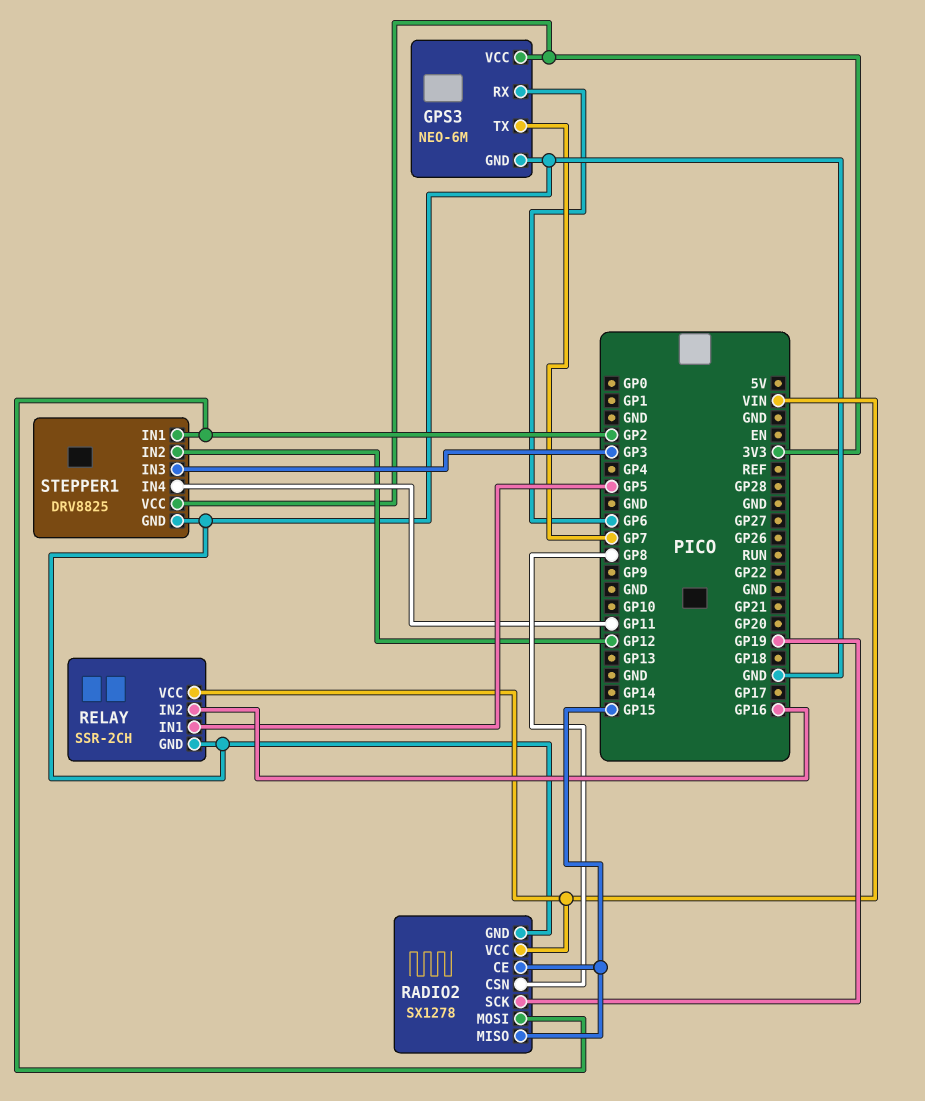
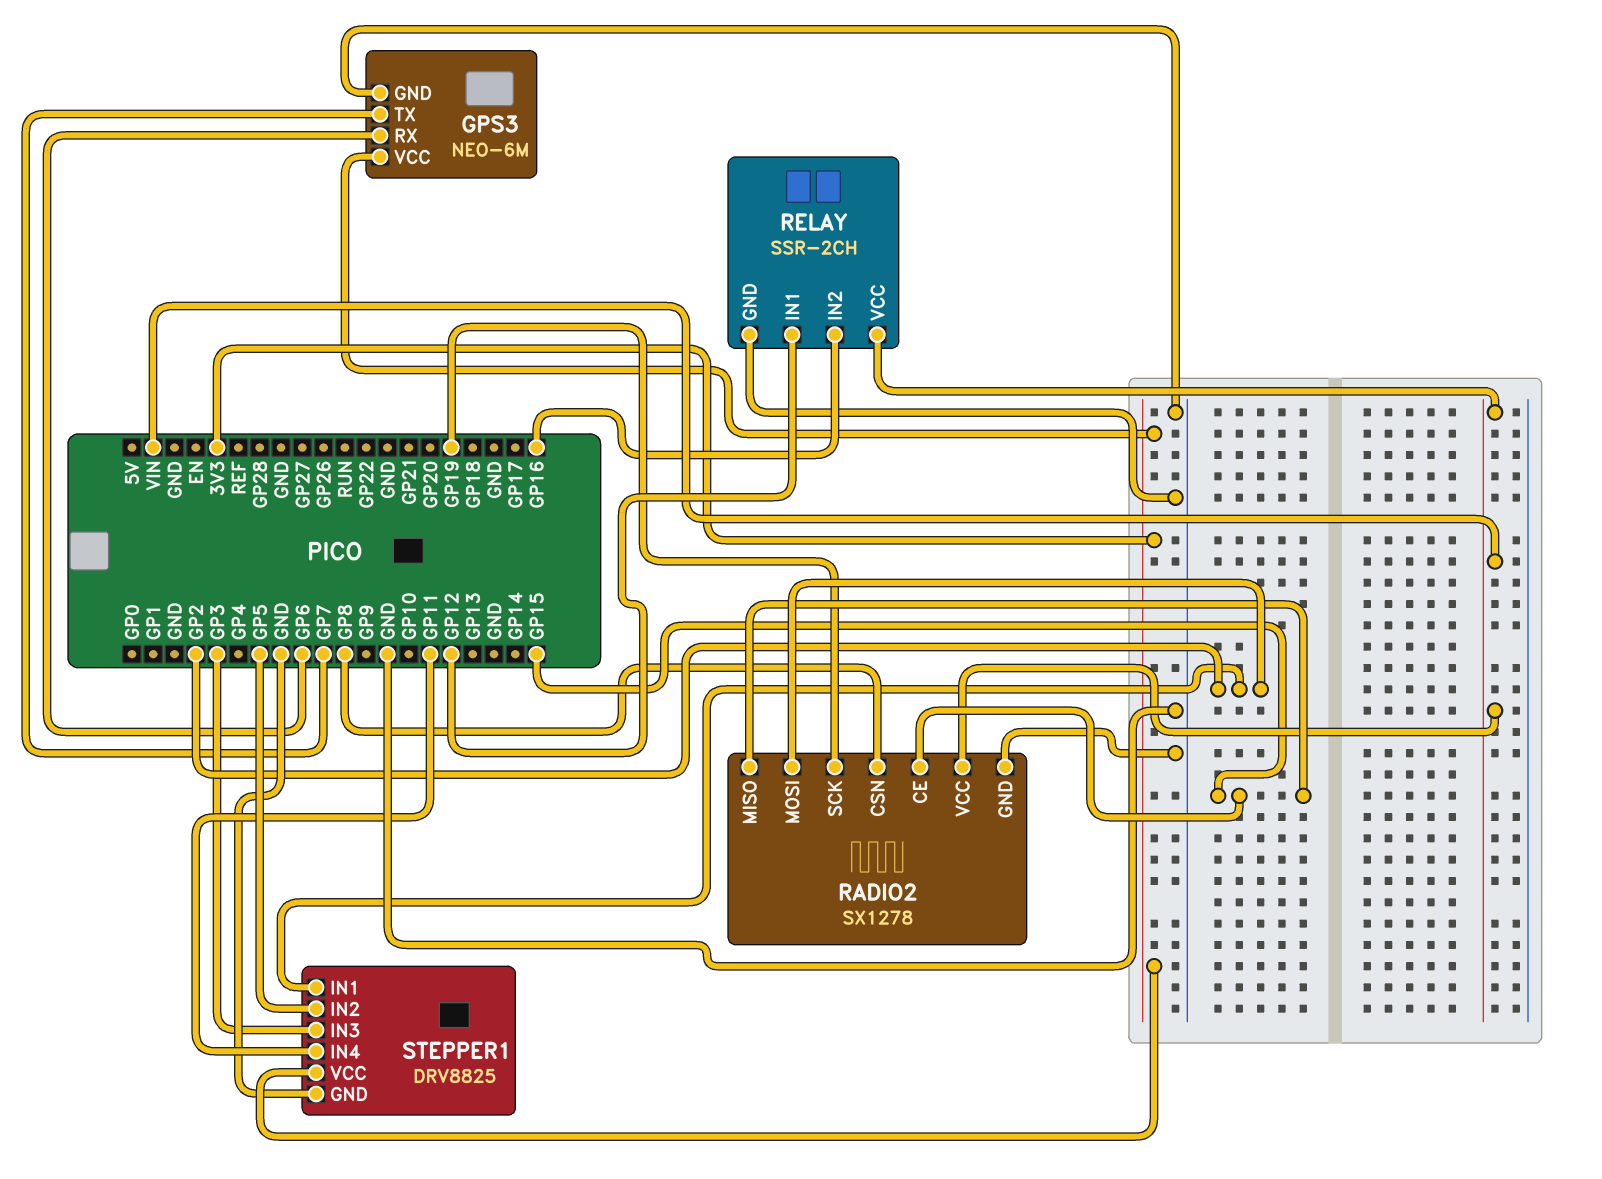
RELAY pin IN1: GP5 -> GP12
STEPPER1 pin IN2: GP12 -> GP5

